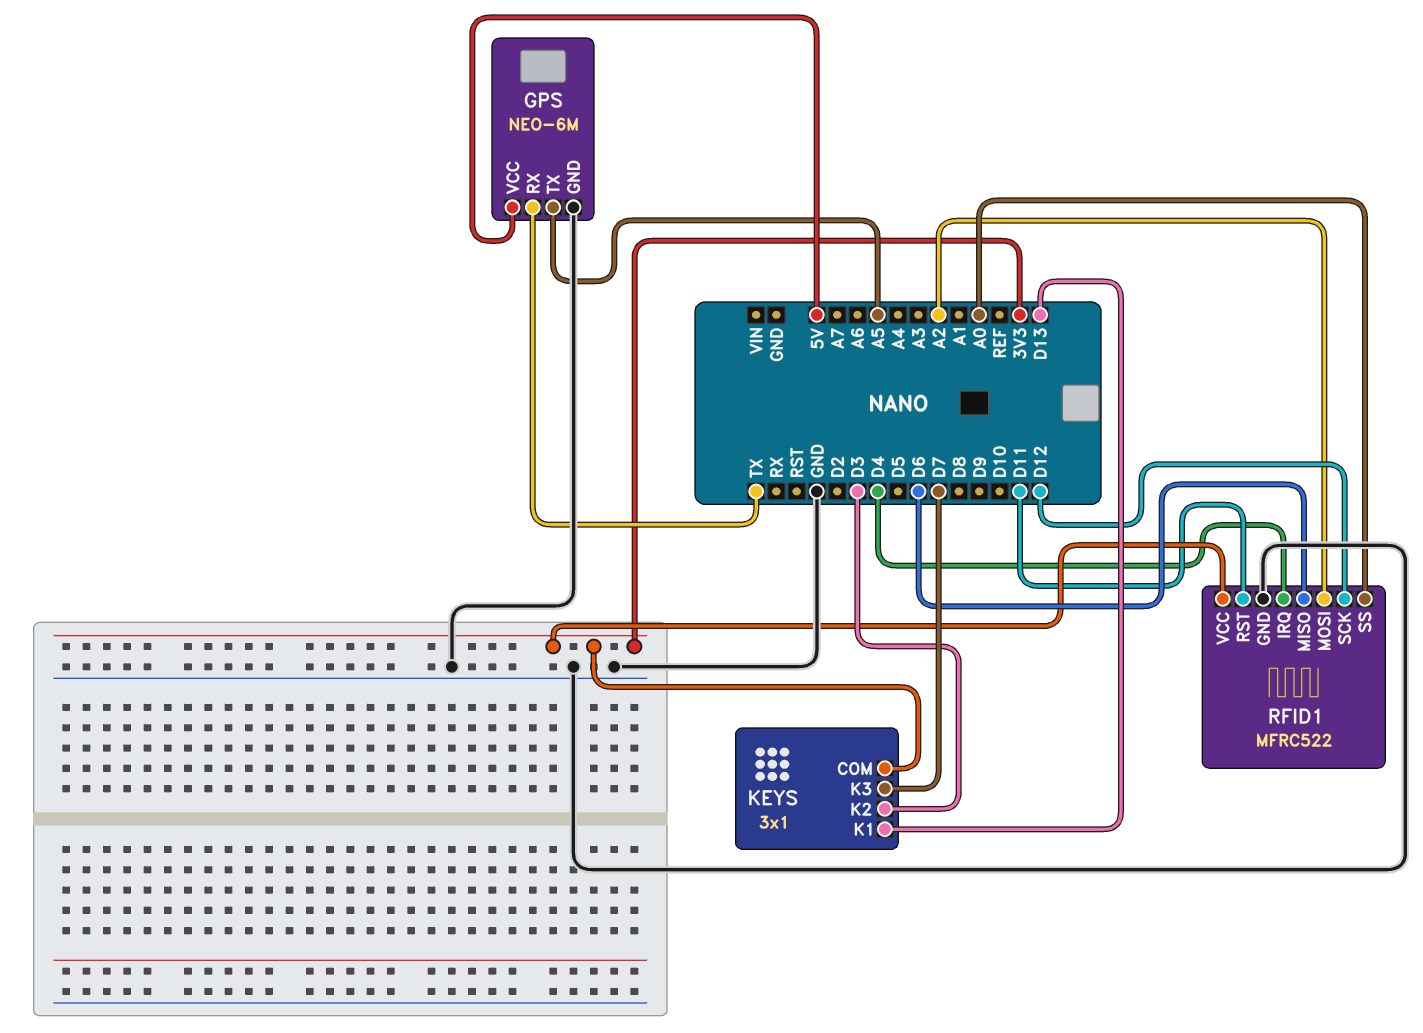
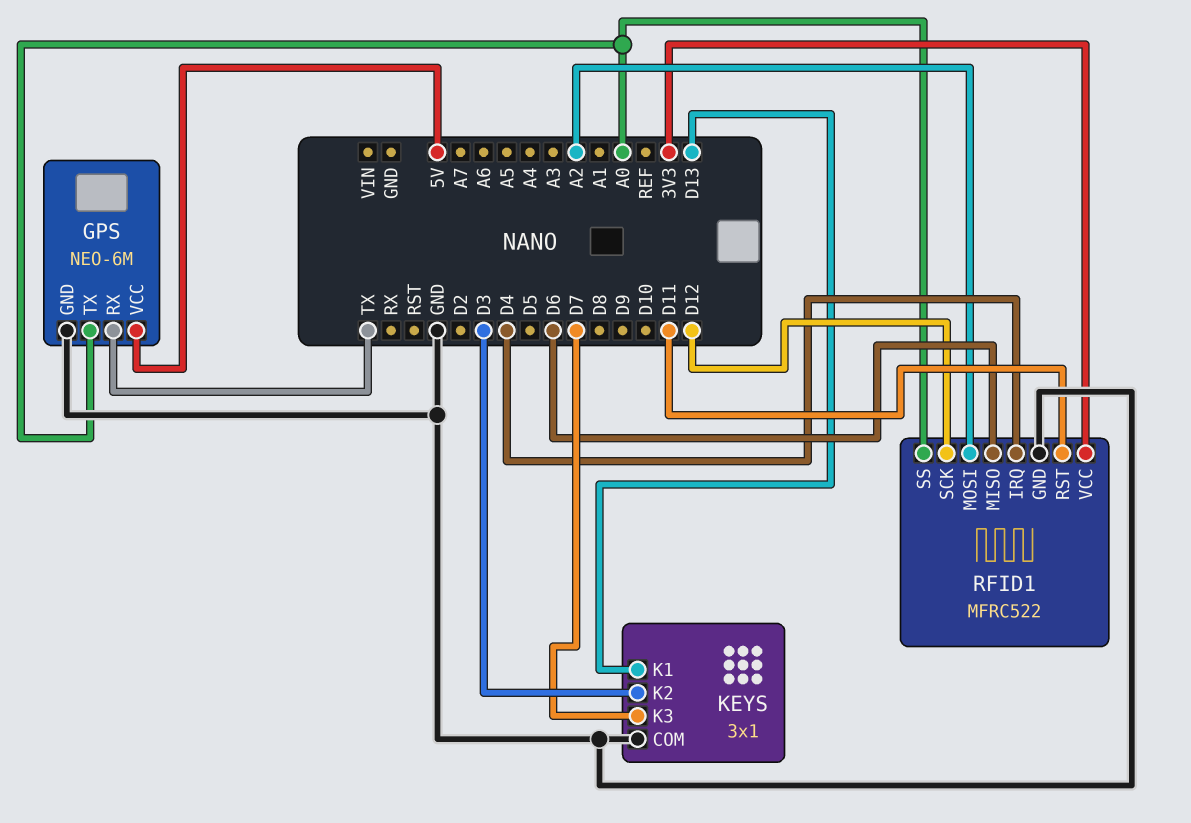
GPS pin TX: A5 -> A0
KEYS pin COM: 3V3 -> GND

